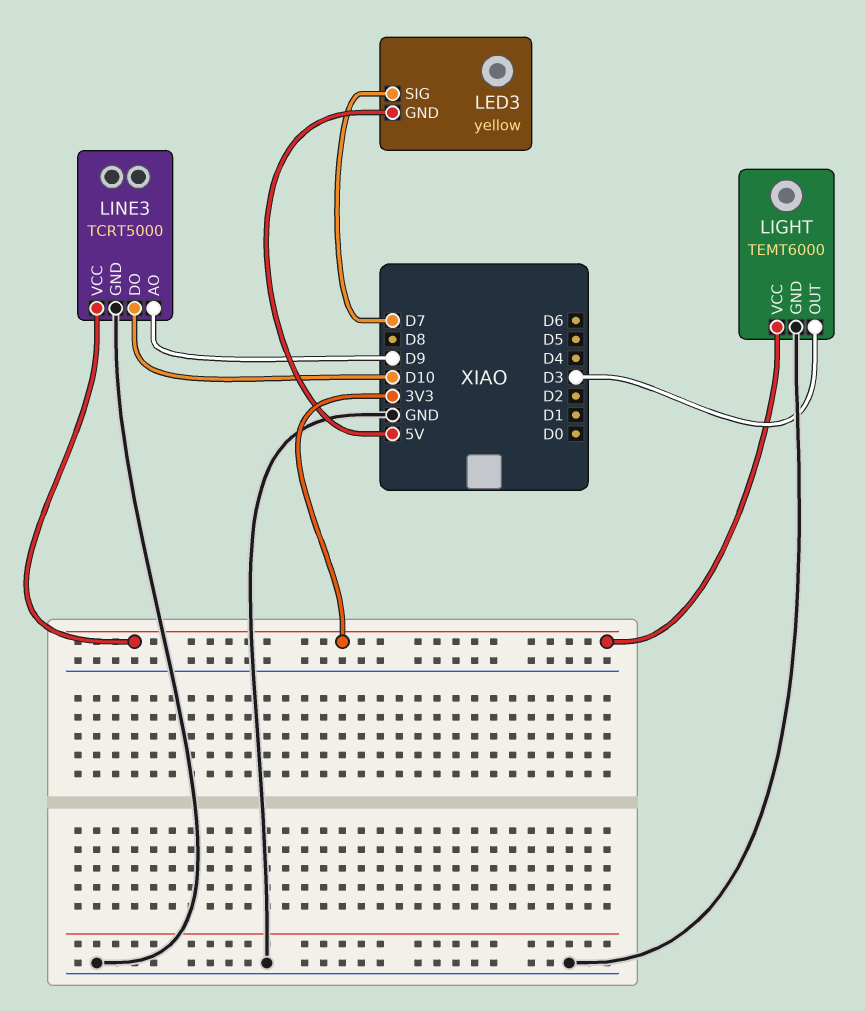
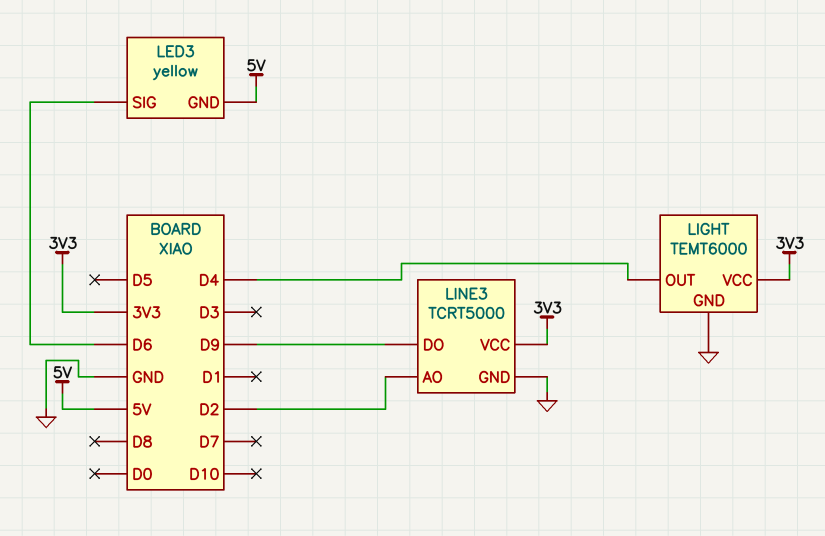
LED3 pin SIG: D7 -> D6
LIGHT pin OUT: D3 -> D4
LINE3 pin AO: D9 -> D2
LINE3 pin DO: D10 -> D9

